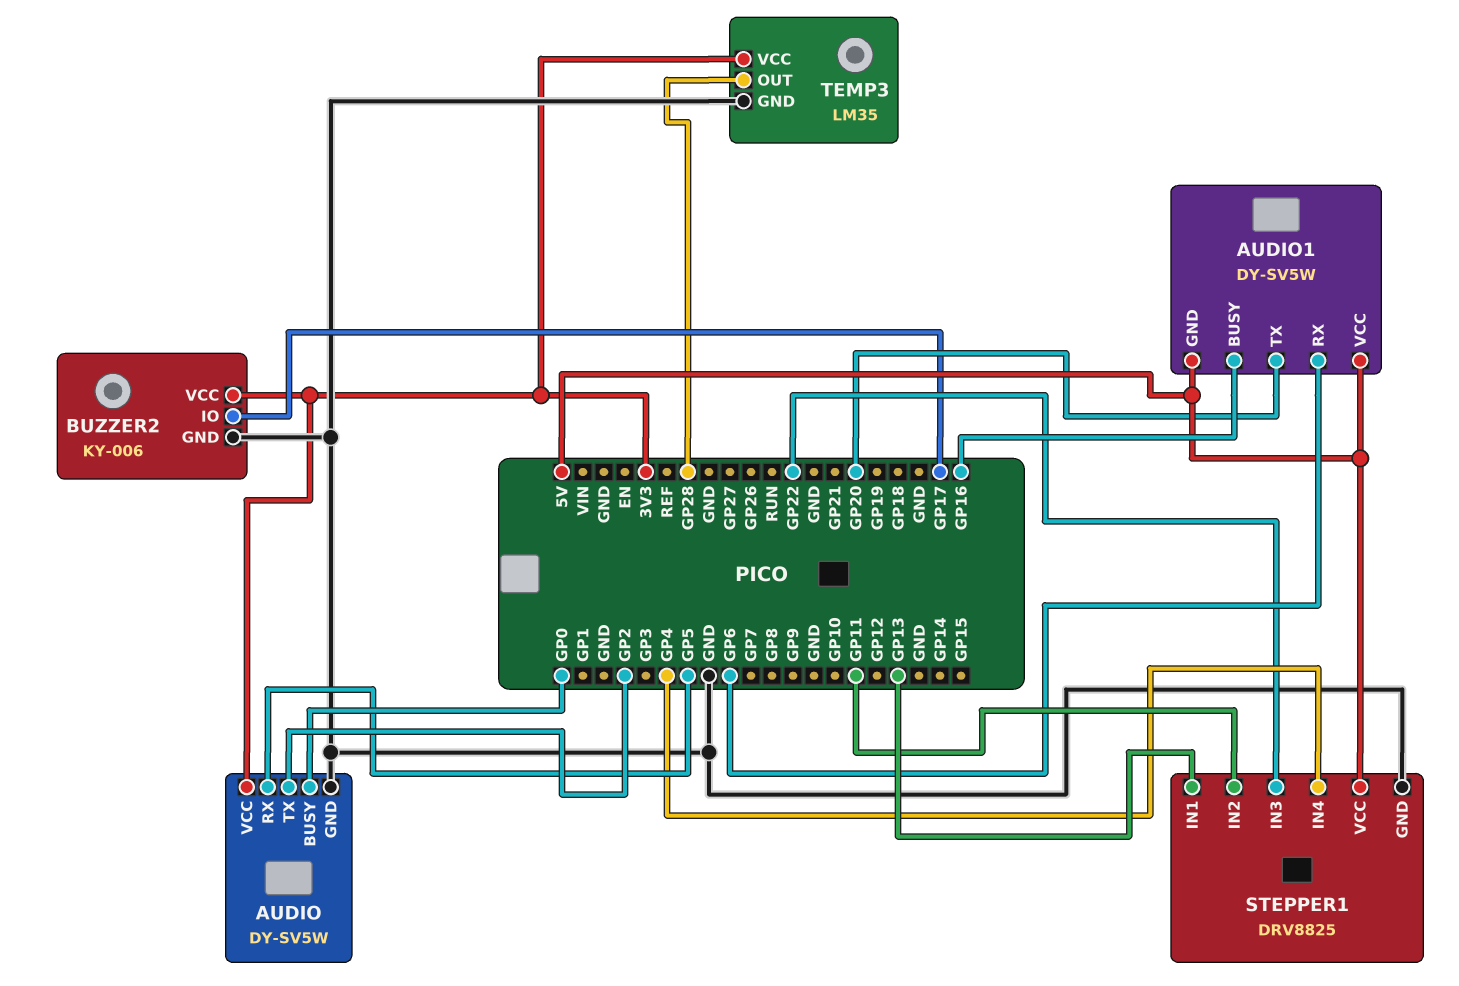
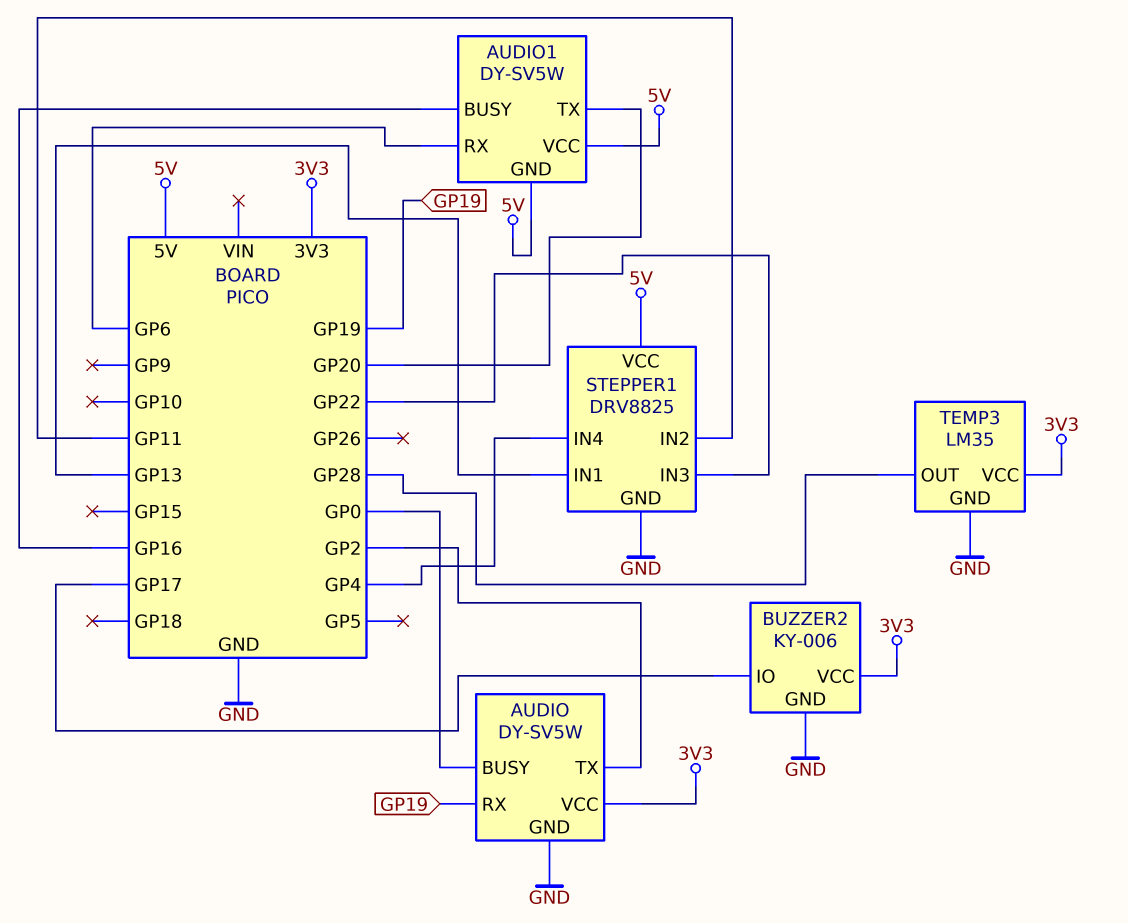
AUDIO pin RX: GP5 -> GP19

